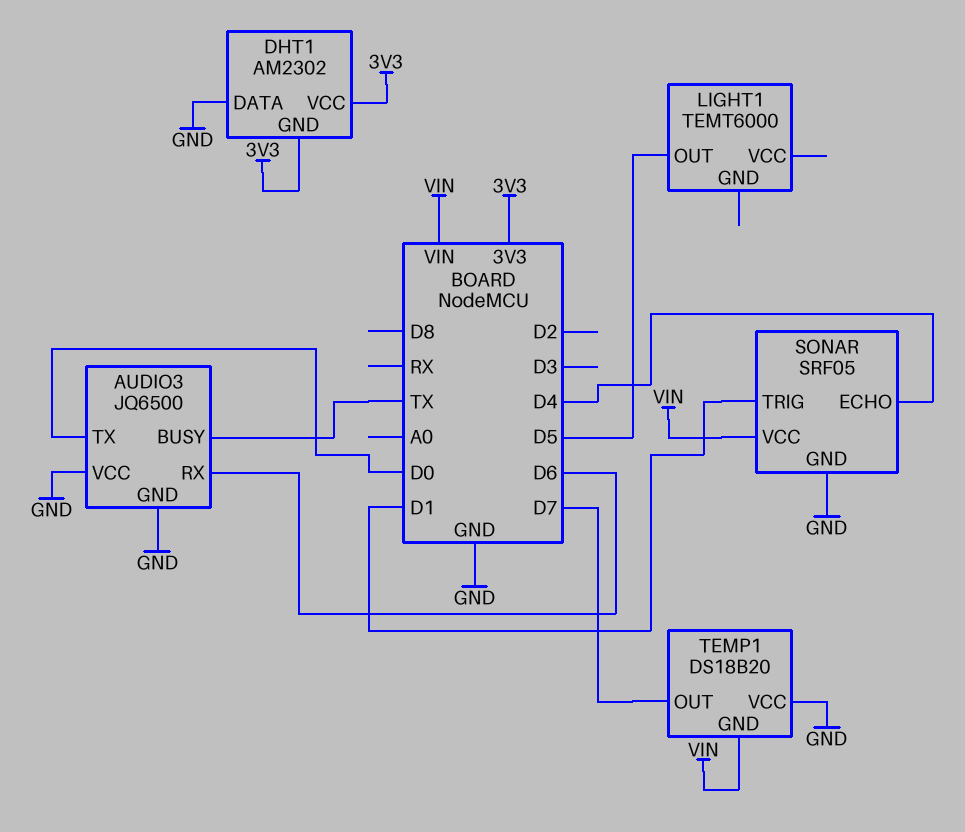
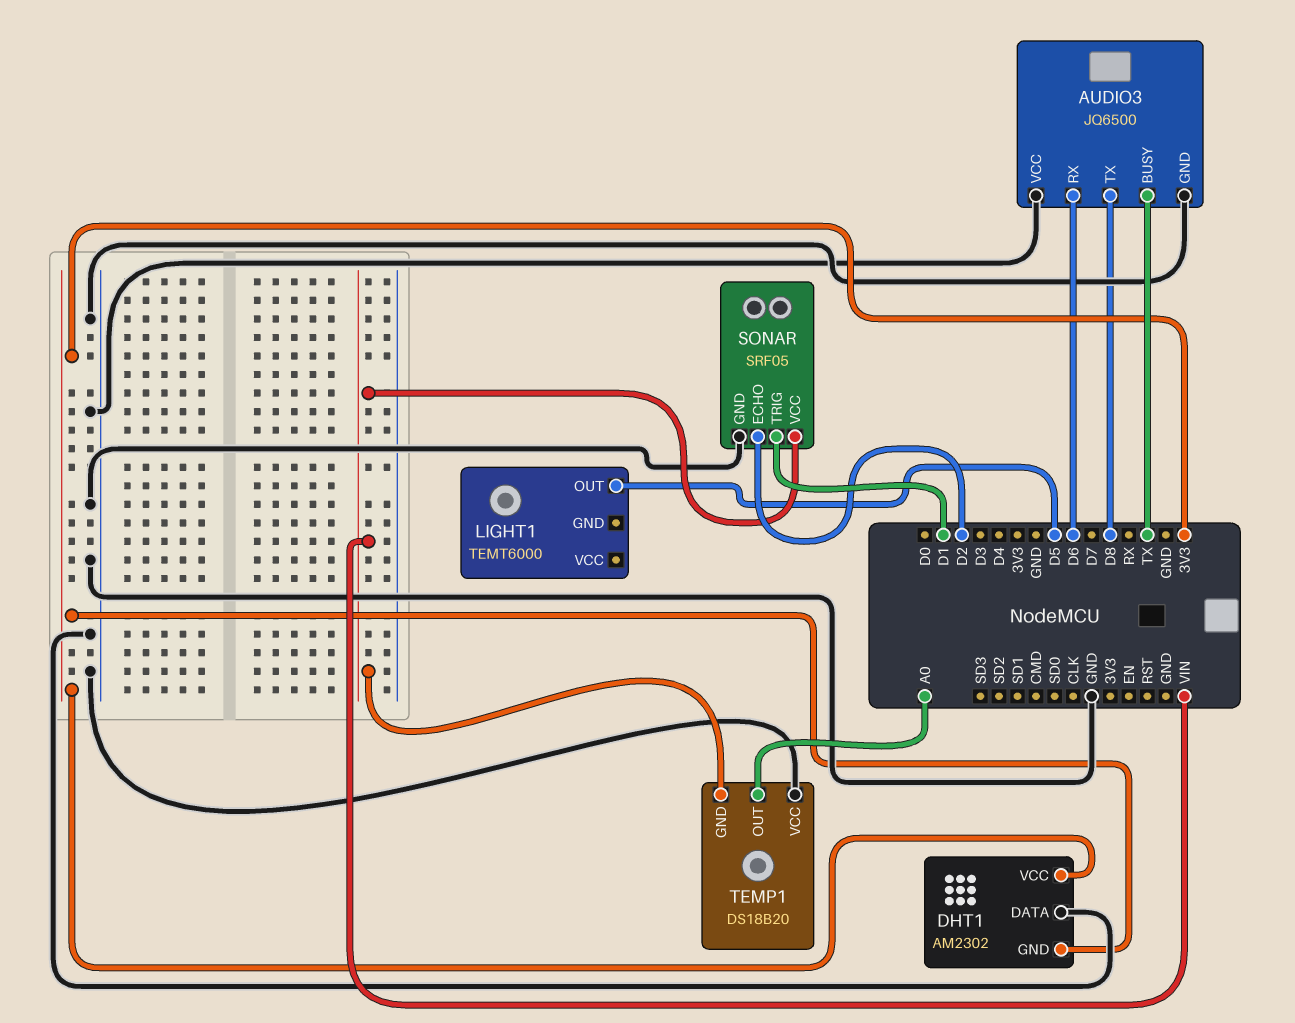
AUDIO3 pin TX: D0 -> D8
SONAR pin ECHO: D4 -> D2
TEMP1 pin OUT: D7 -> A0

